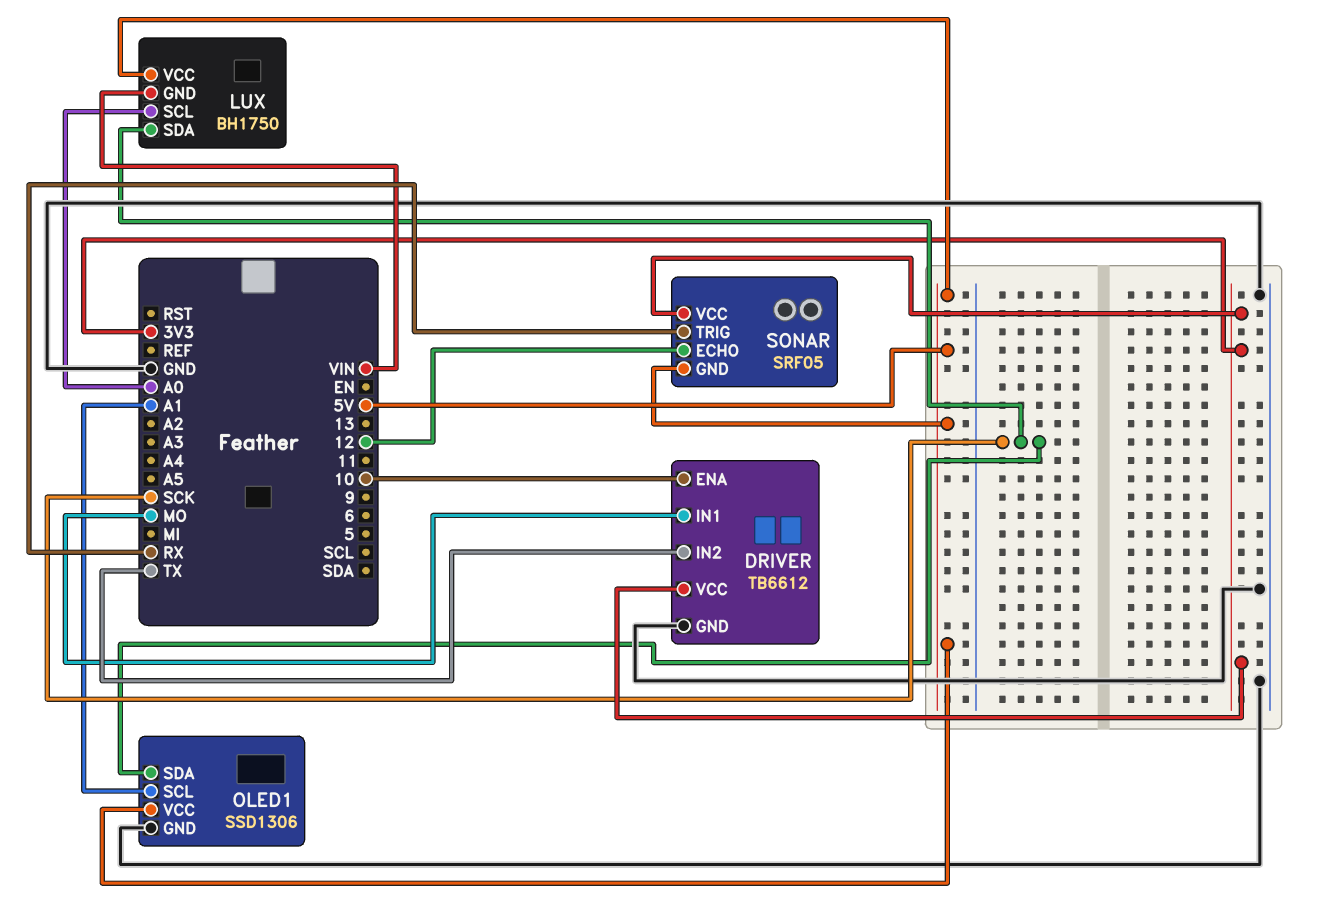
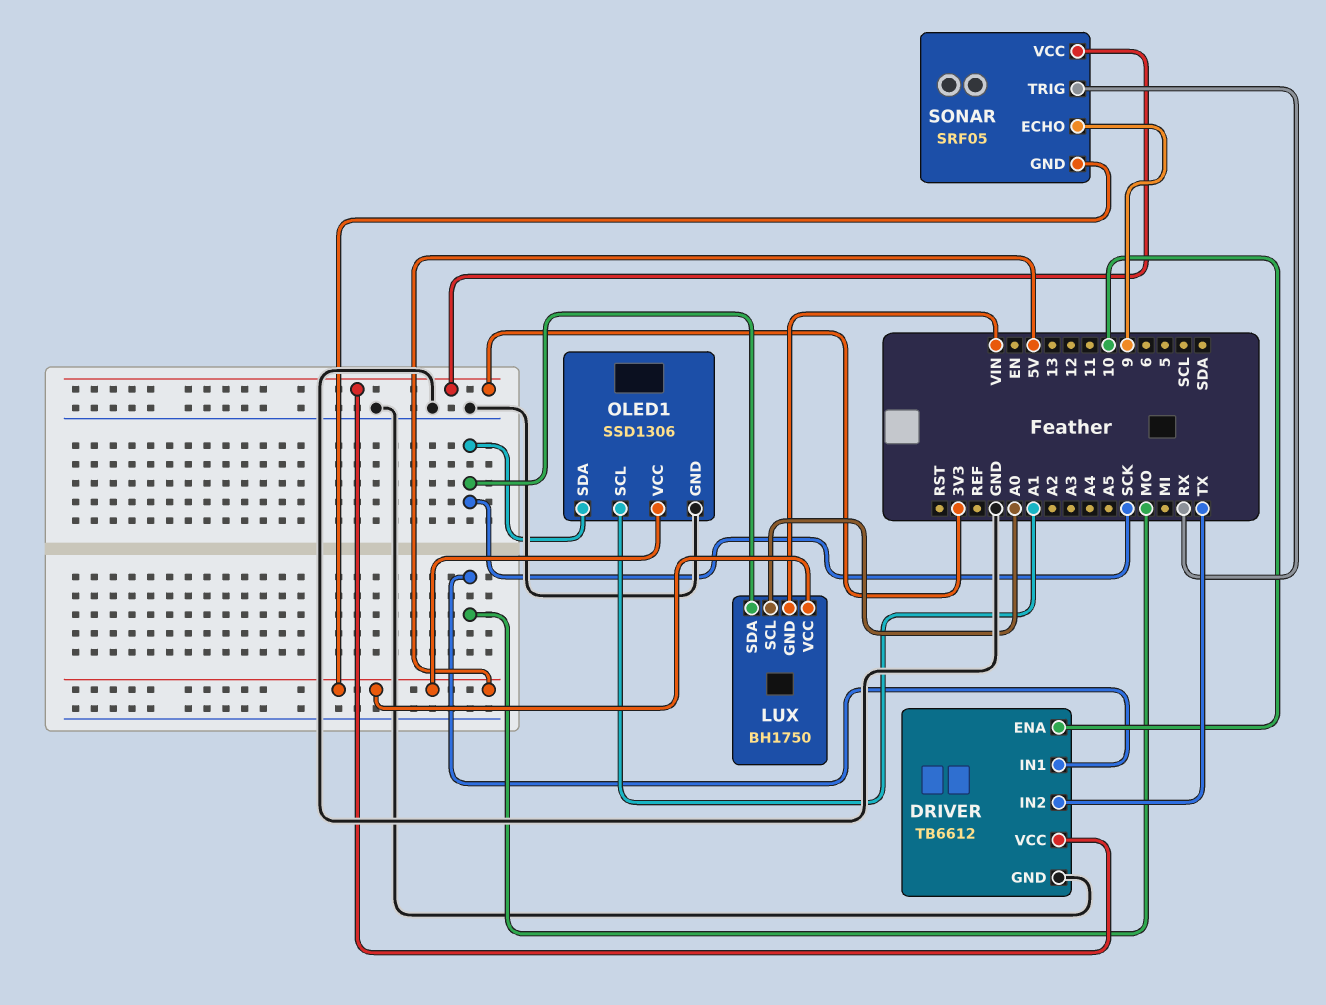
SONAR pin ECHO: 12 -> 9

